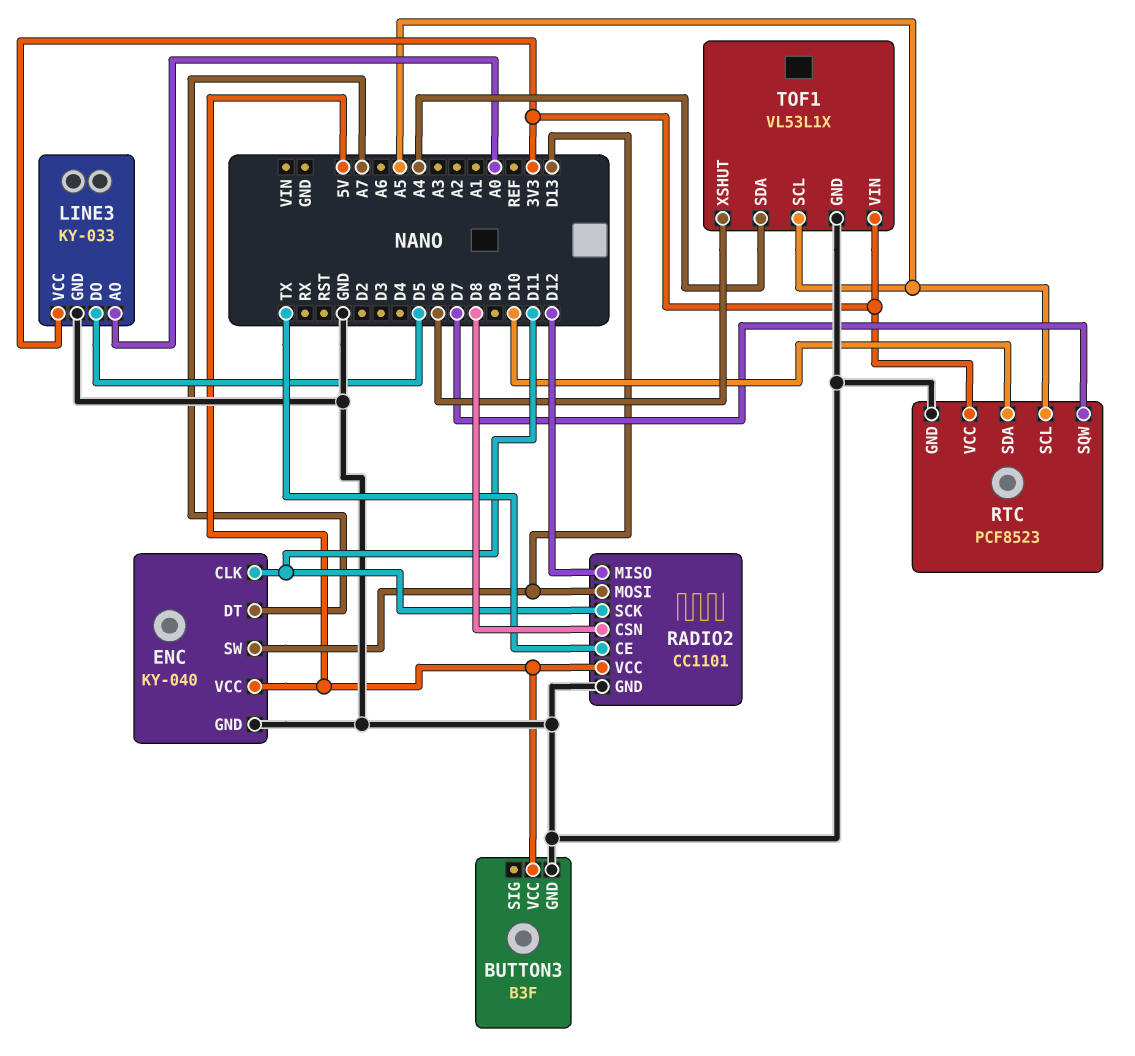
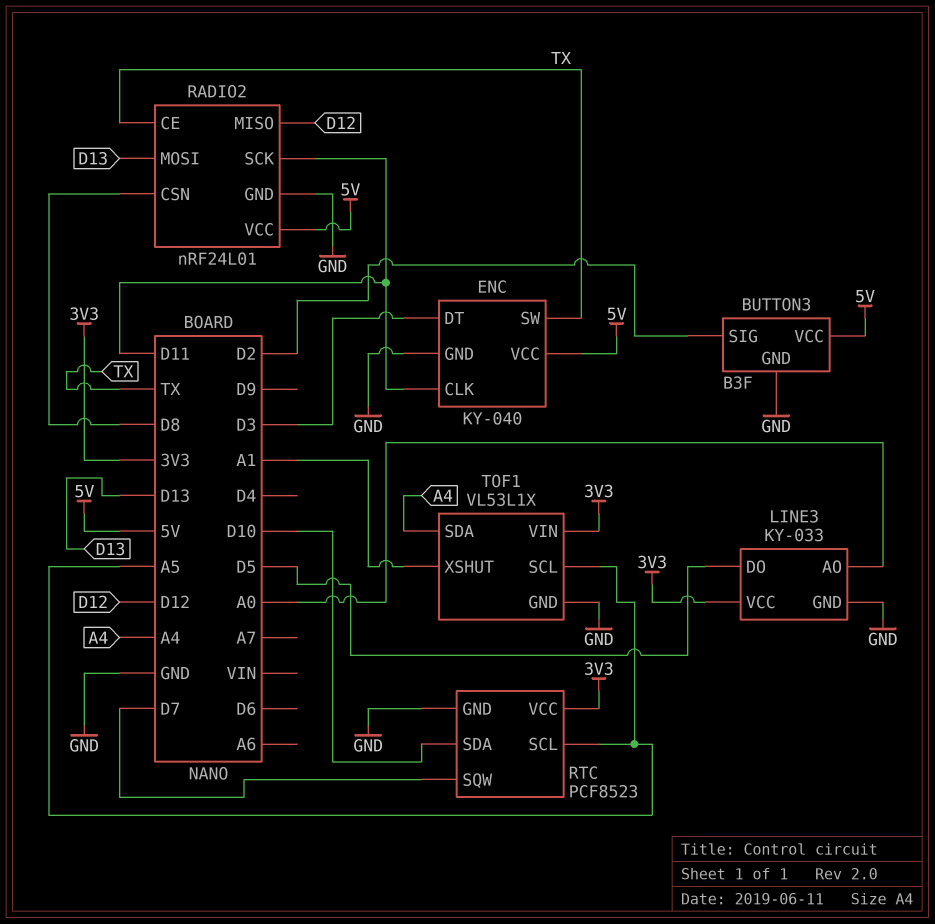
BUTTON3 pin SIG: none -> D2
ENC pin DT: A7 -> D3
ENC pin SW: D13 -> TX
RADIO2: CC1101 -> nRF24L01
TOF1 pin XSHUT: D6 -> A1

